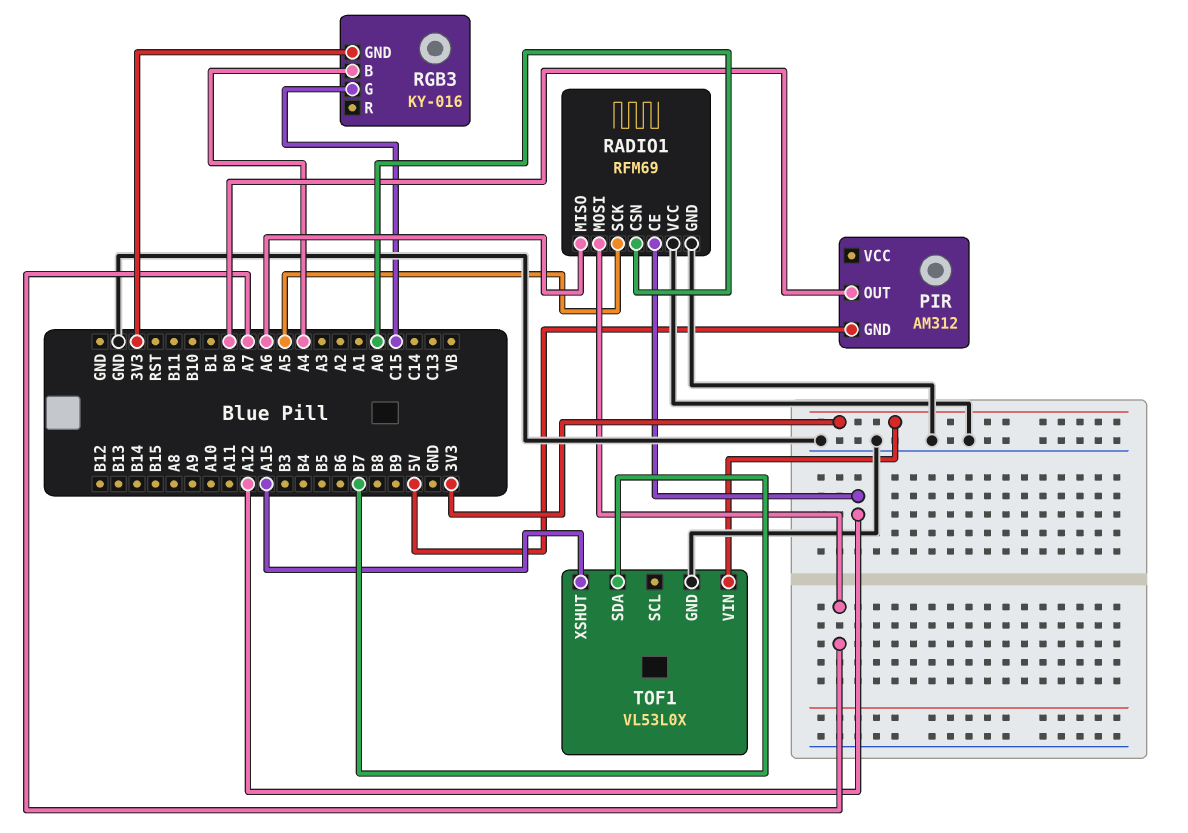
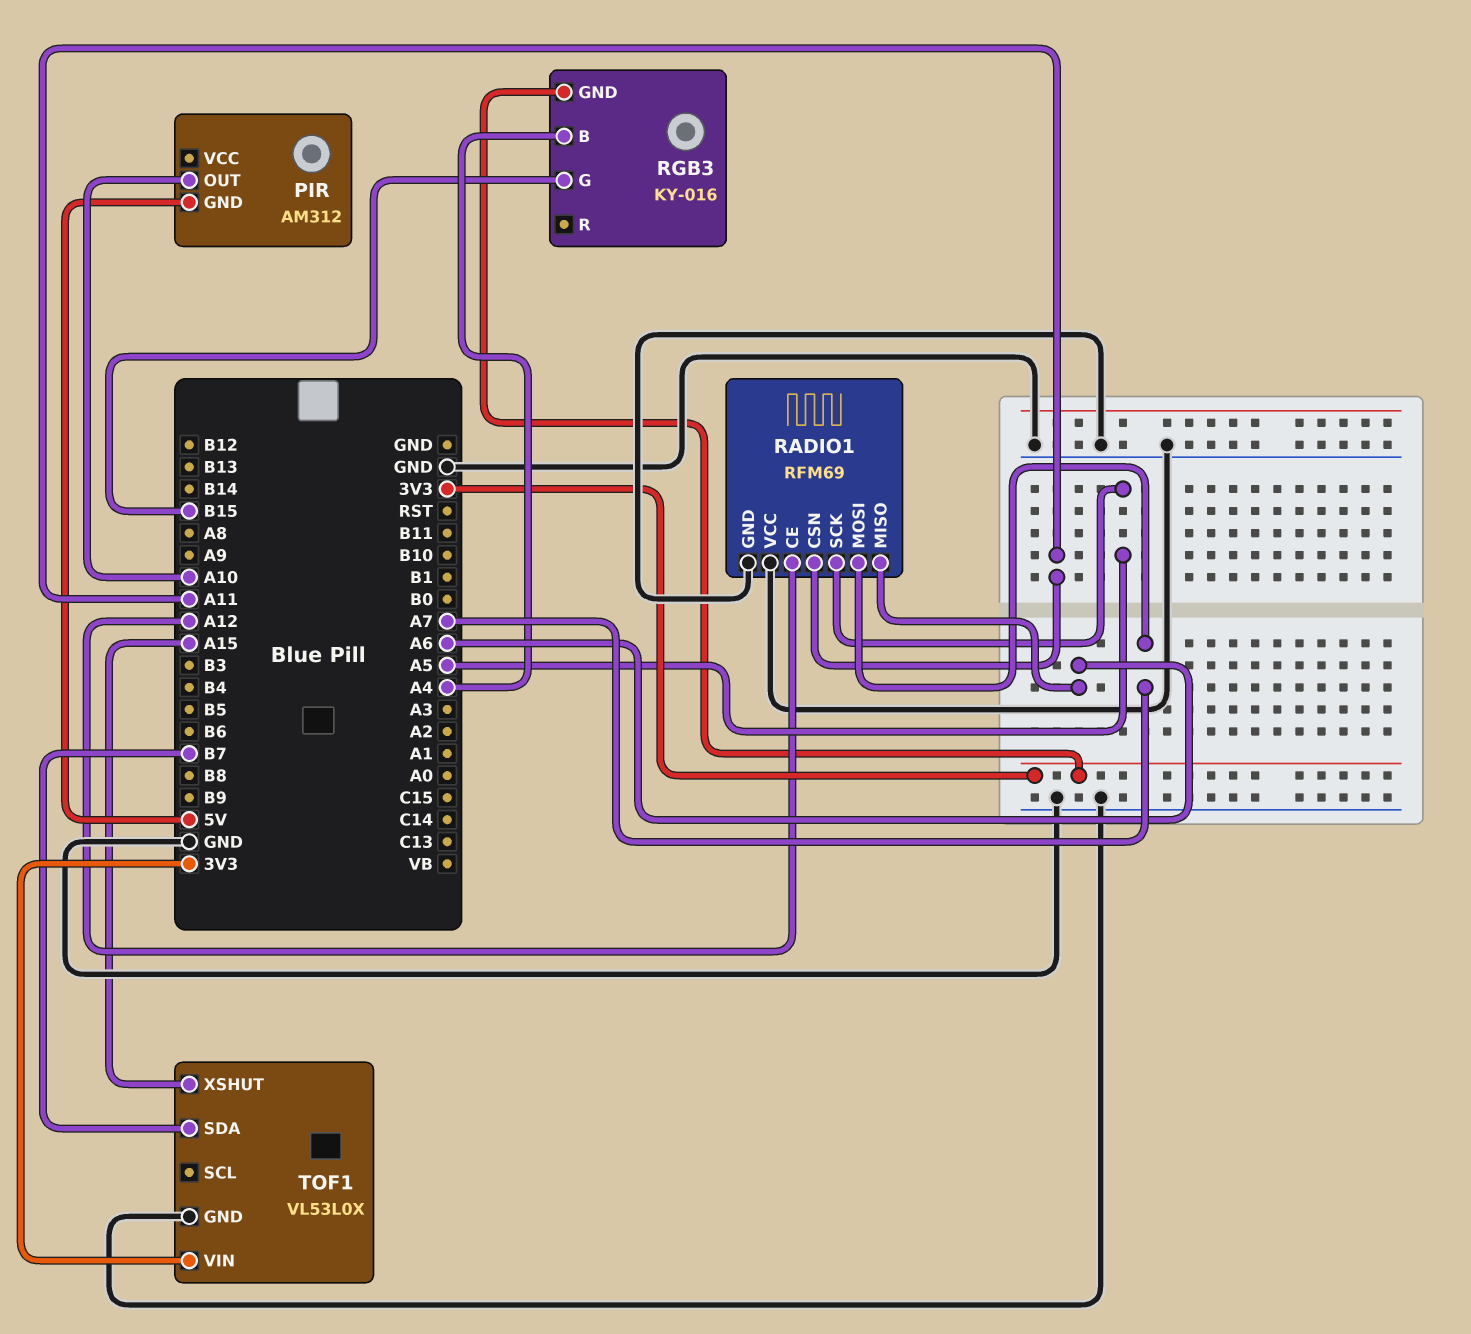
PIR pin OUT: B0 -> A10
RADIO1 pin CSN: A0 -> A11
RGB3 pin G: C15 -> B15

